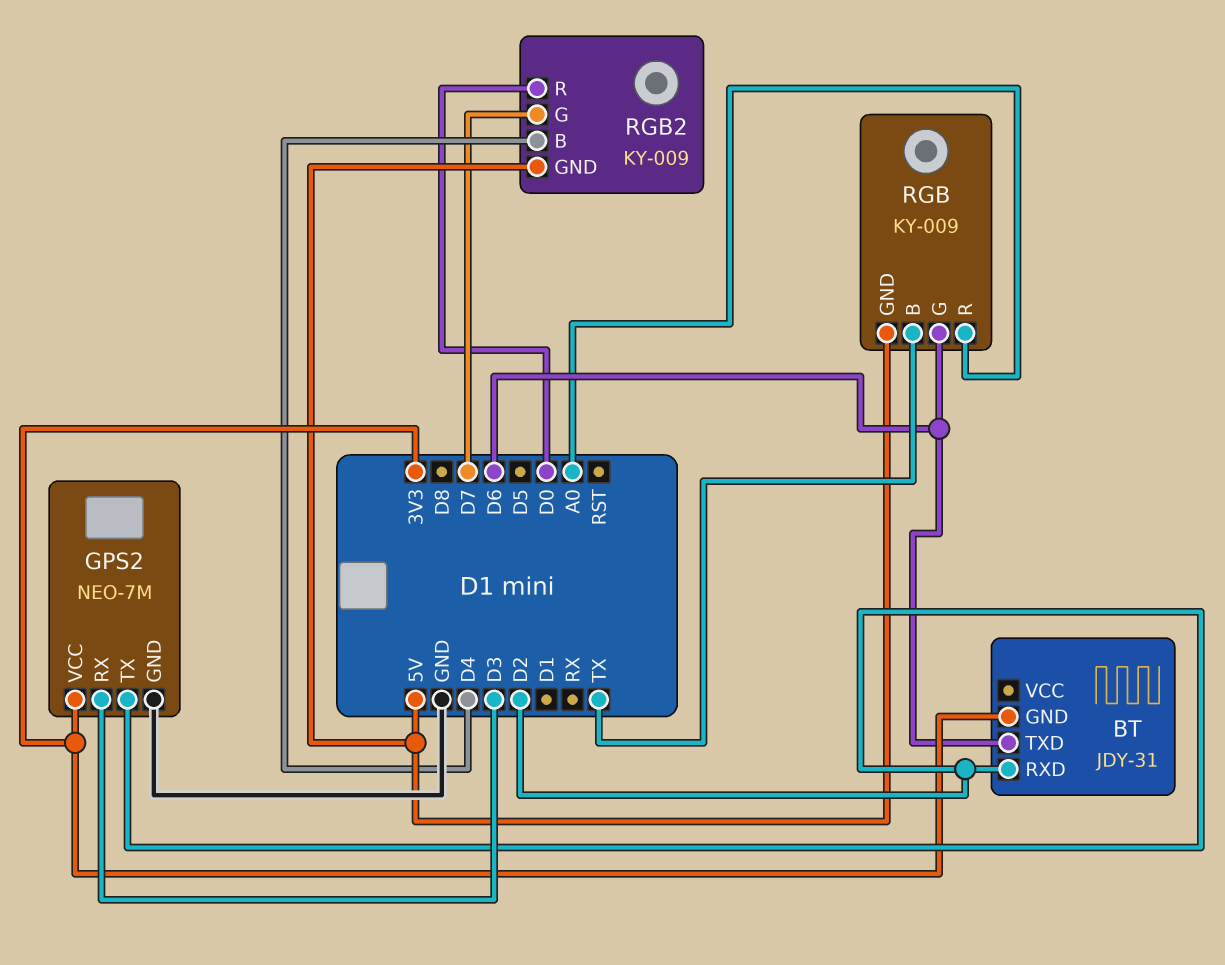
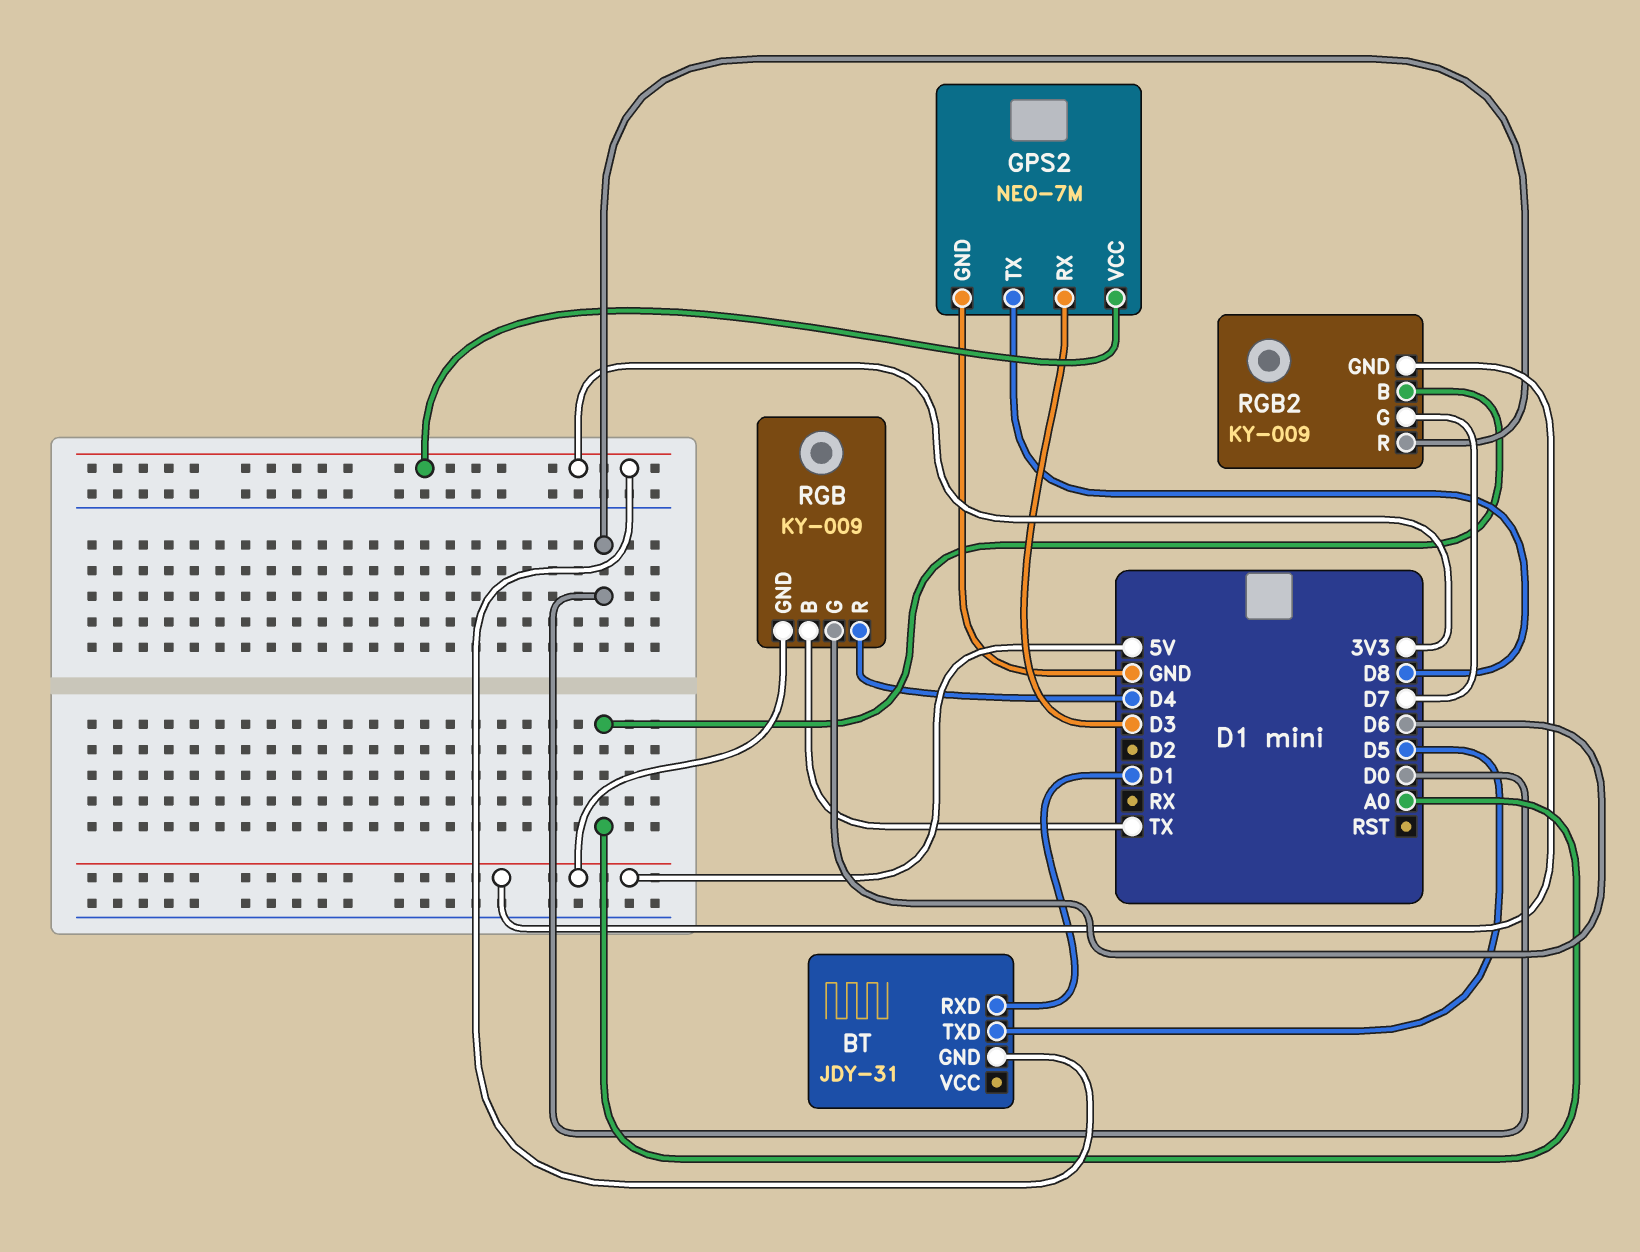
BT pin RXD: D2 -> D1
BT pin TXD: D6 -> D5
GPS2 pin TX: D2 -> D8
RGB pin R: A0 -> D4
RGB2 pin B: D4 -> A0

